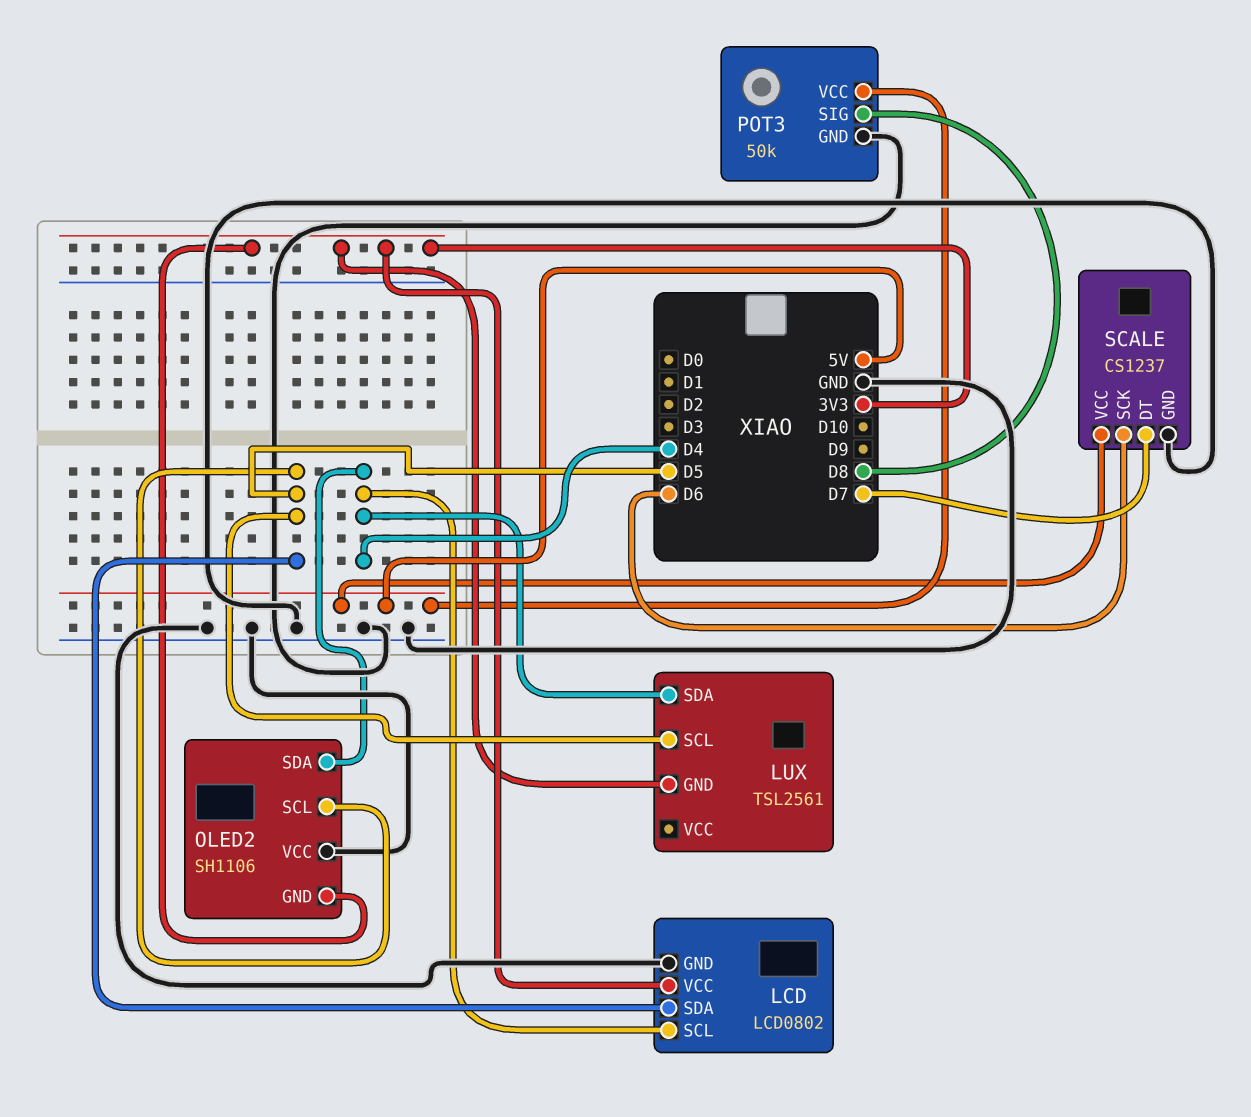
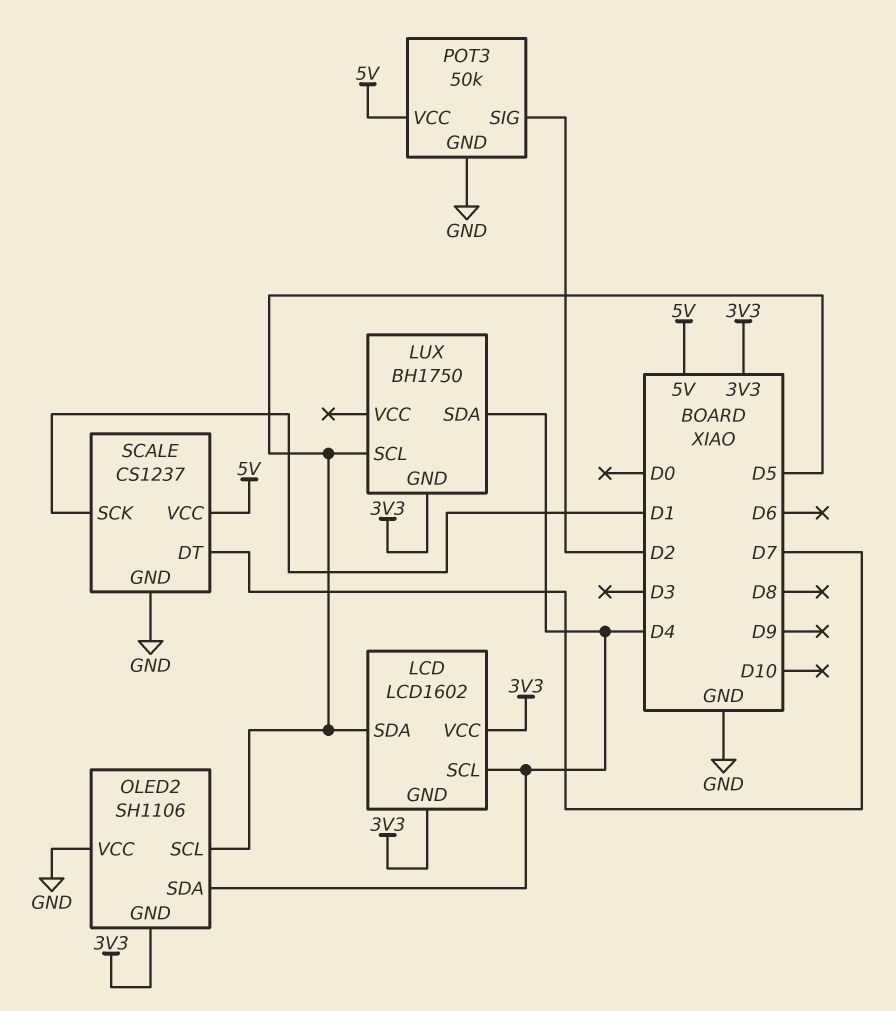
LCD: LCD0802 -> LCD1602
LCD pin GND: GND -> 3V3
LUX: TSL2561 -> BH1750
POT3 pin SIG: D8 -> D2
SCALE pin SCK: D6 -> D1

